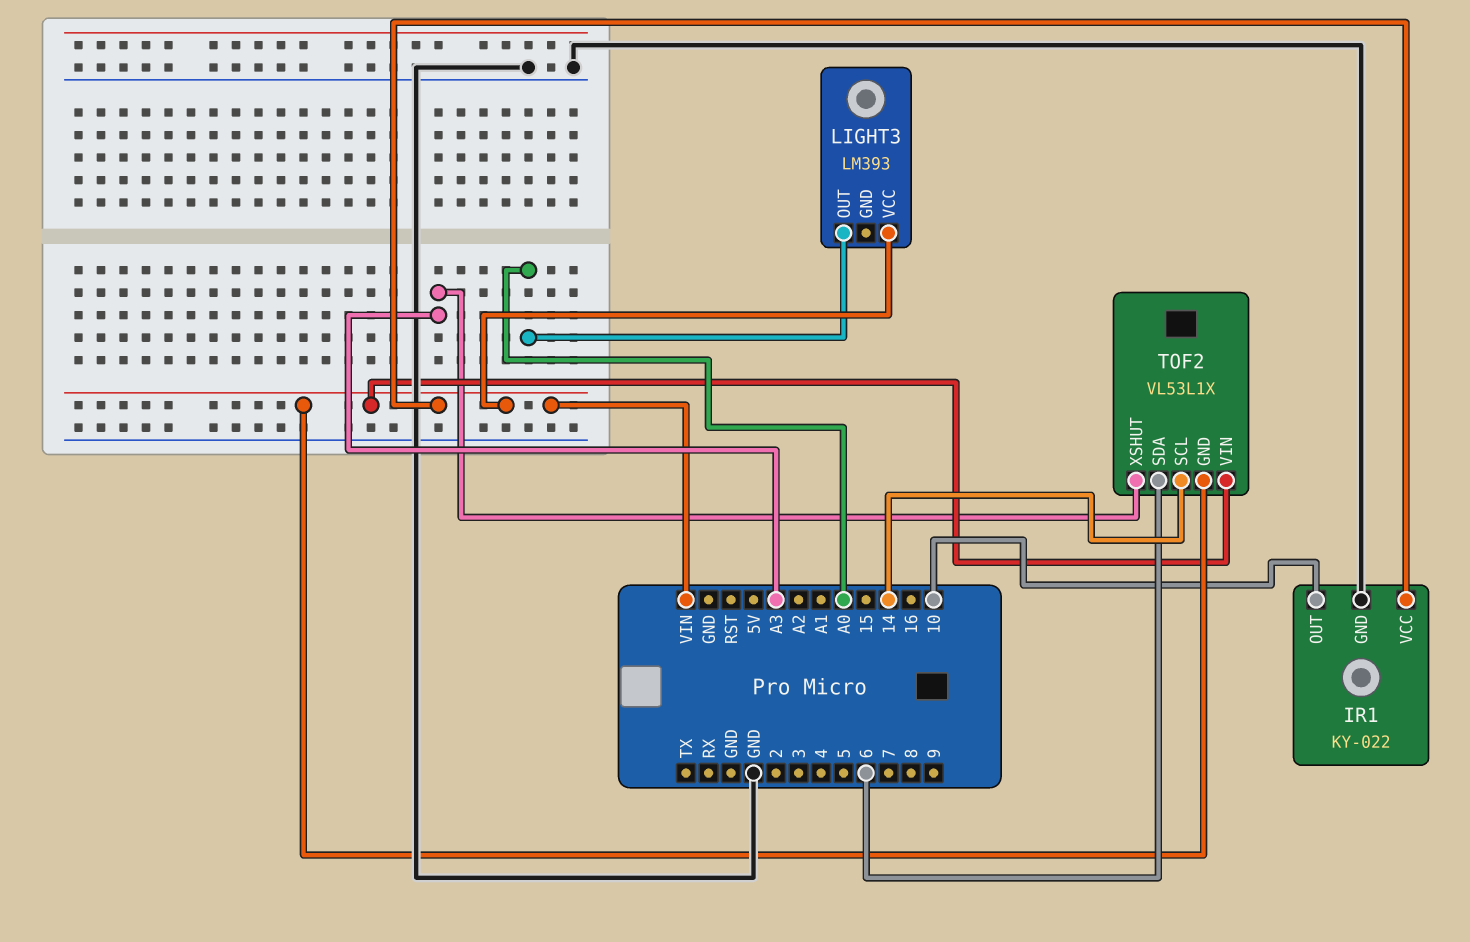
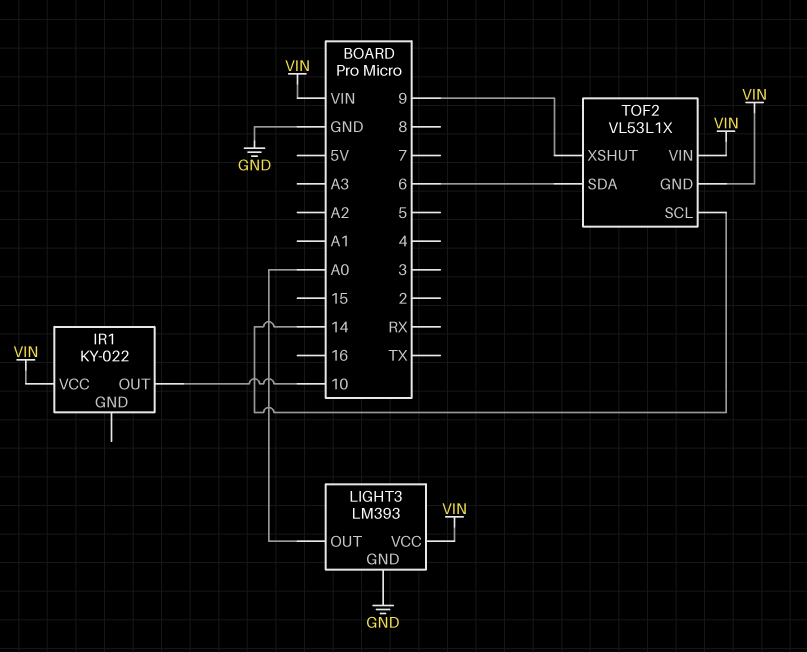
IR1 pin GND: GND -> none
LIGHT3 pin GND: none -> GND
TOF2 pin XSHUT: A3 -> 9

